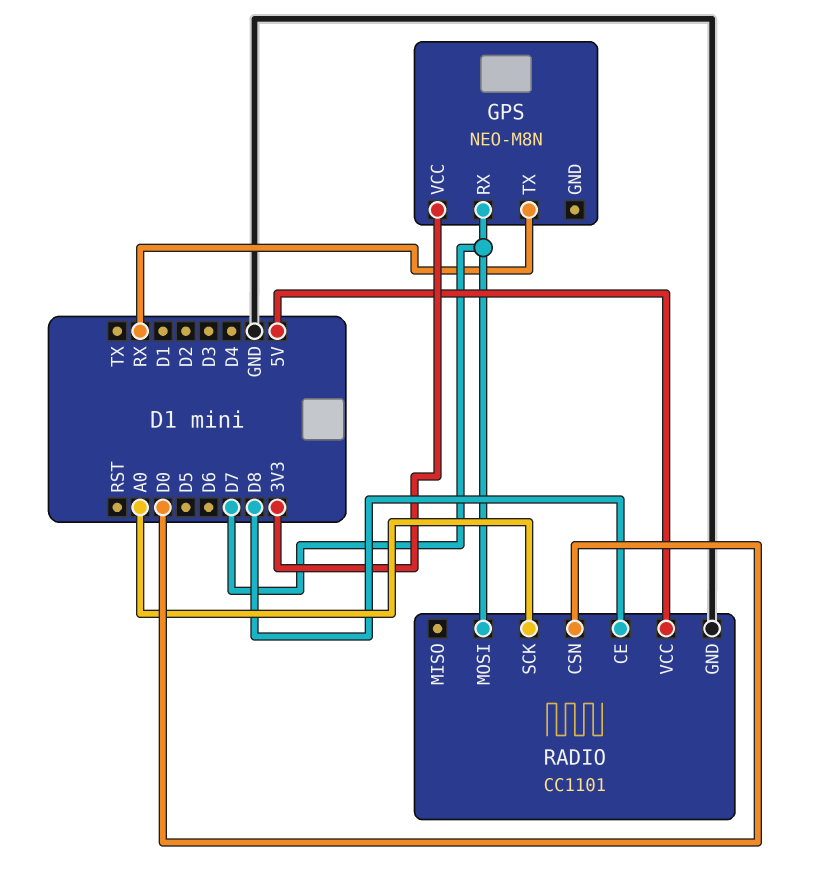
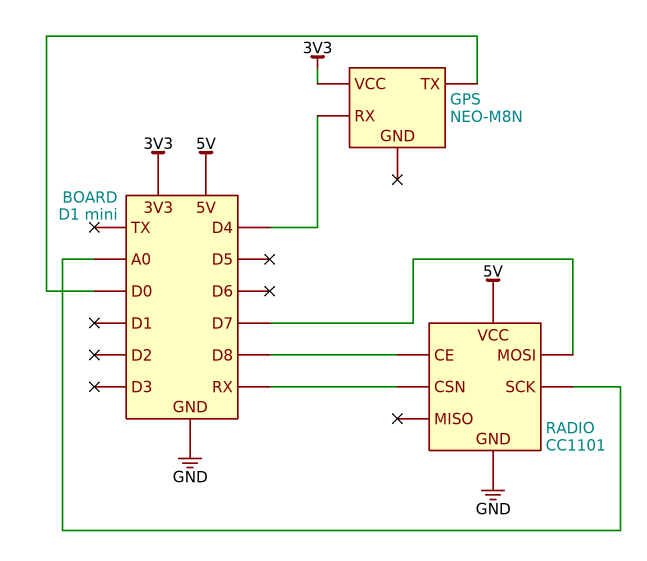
GPS pin RX: D7 -> D4
GPS pin TX: RX -> D0
RADIO pin CSN: D0 -> RX

